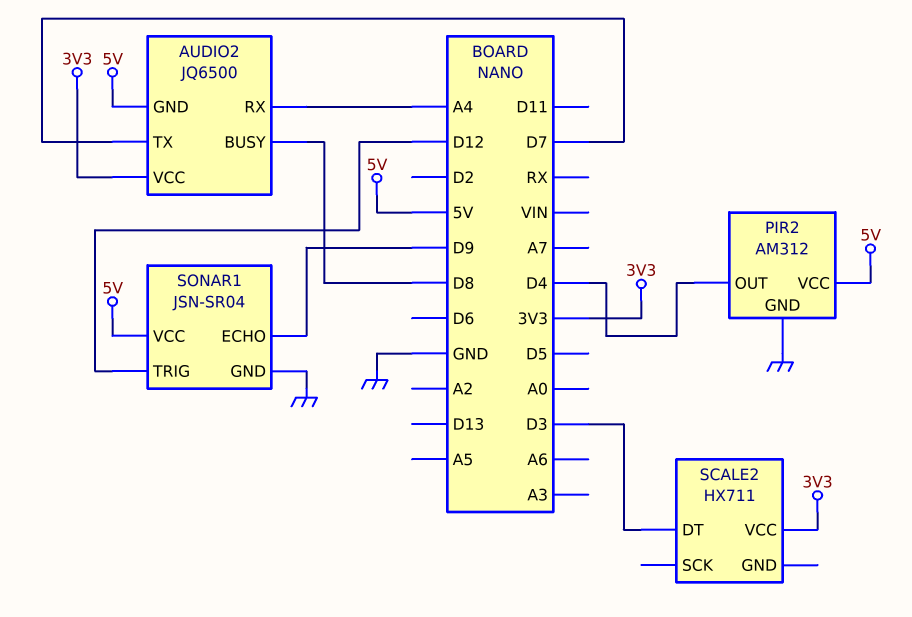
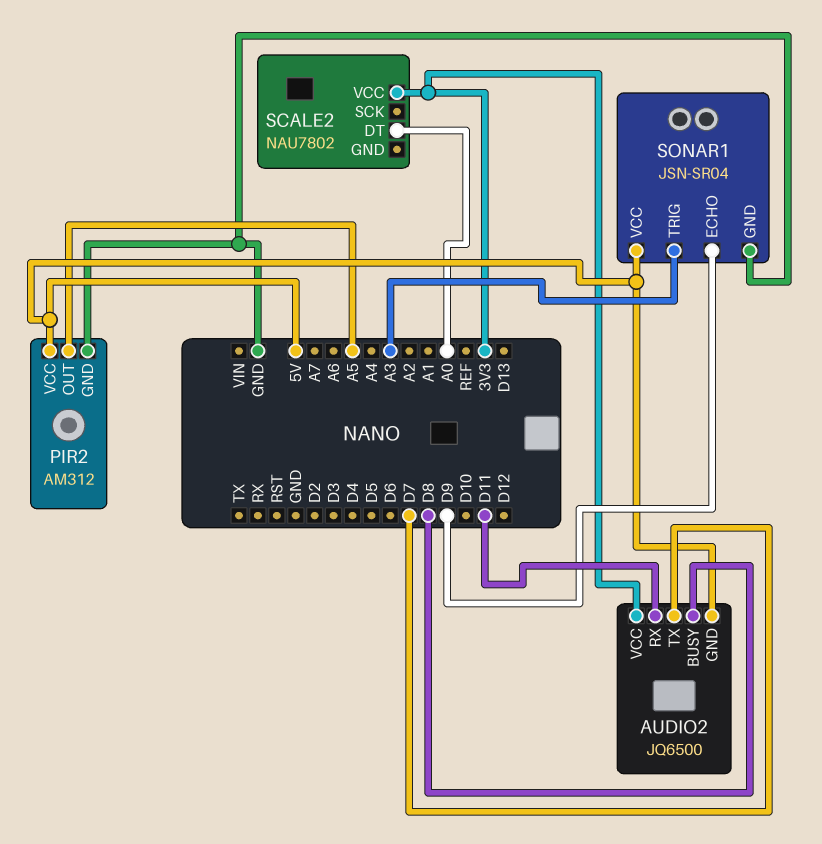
AUDIO2 pin RX: A4 -> D11
PIR2 pin OUT: D4 -> A5
SCALE2: HX711 -> NAU7802
SCALE2 pin DT: D3 -> A0
SONAR1 pin TRIG: D12 -> A3

